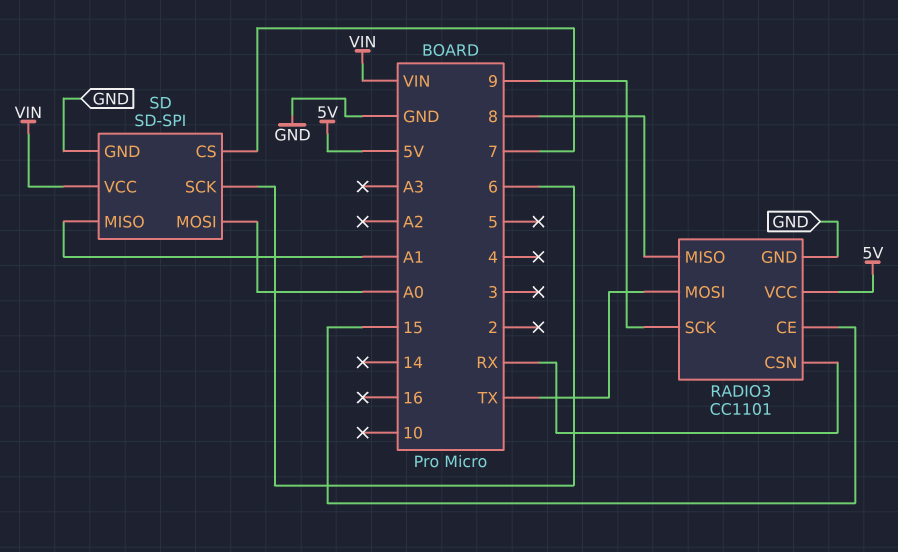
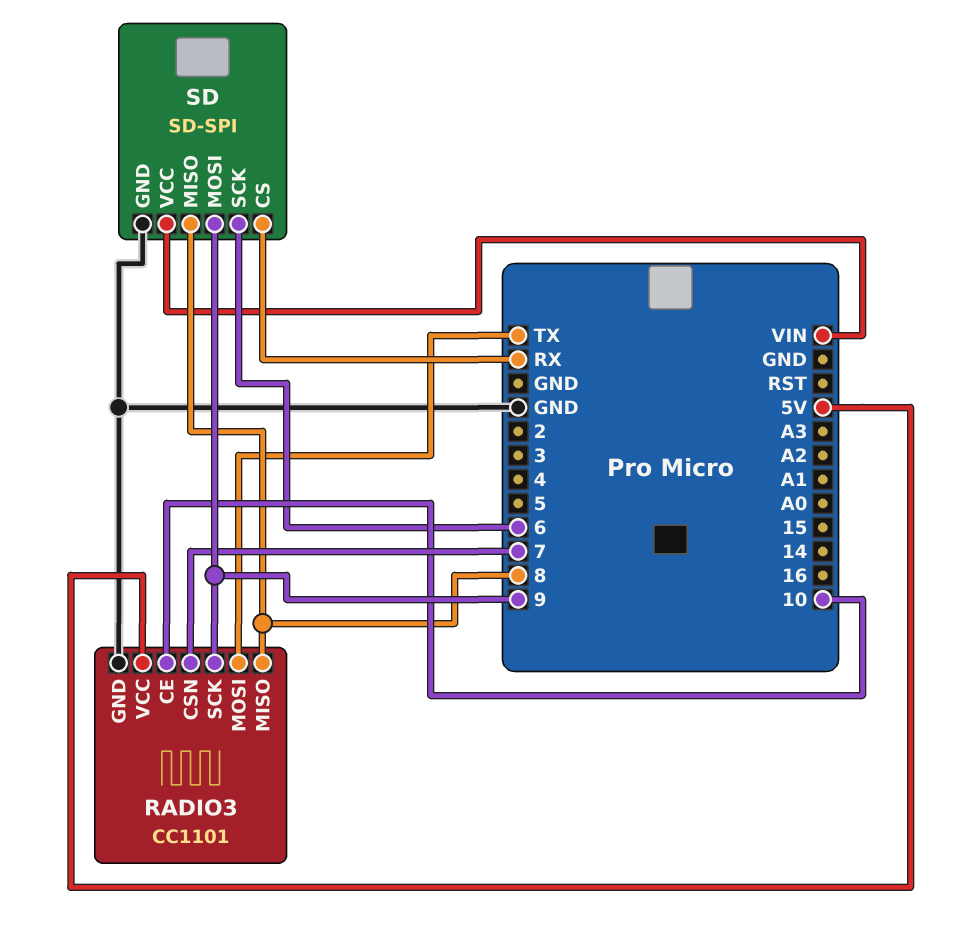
RADIO3 pin CE: 15 -> 10
RADIO3 pin CSN: RX -> 7
SD pin CS: 7 -> RX
SD pin MISO: A1 -> 8
SD pin MOSI: A0 -> 9

